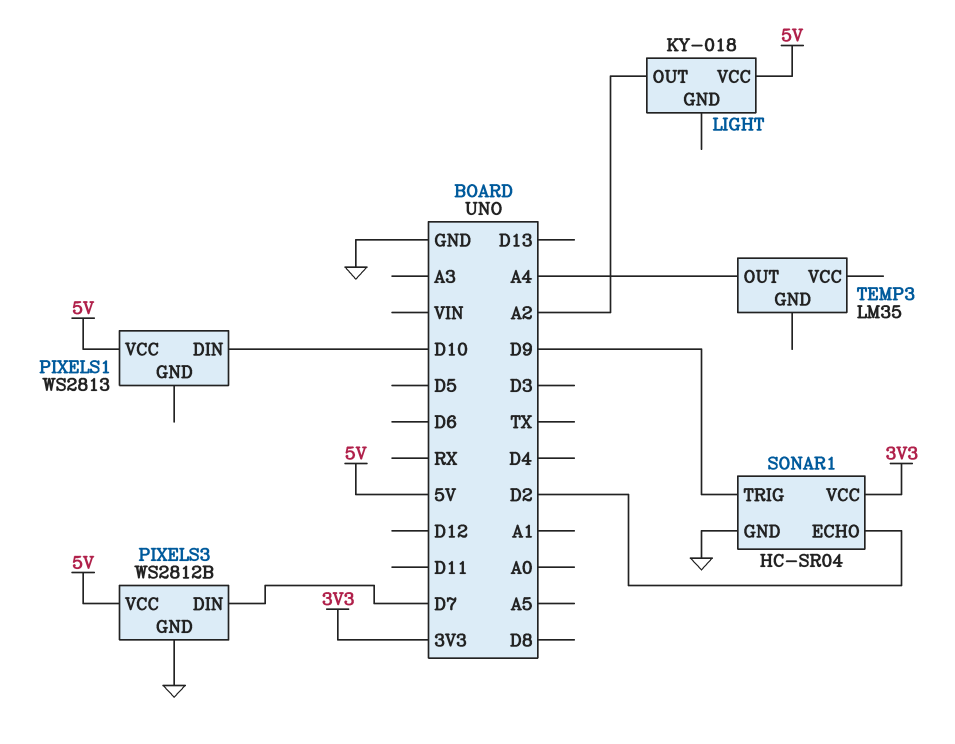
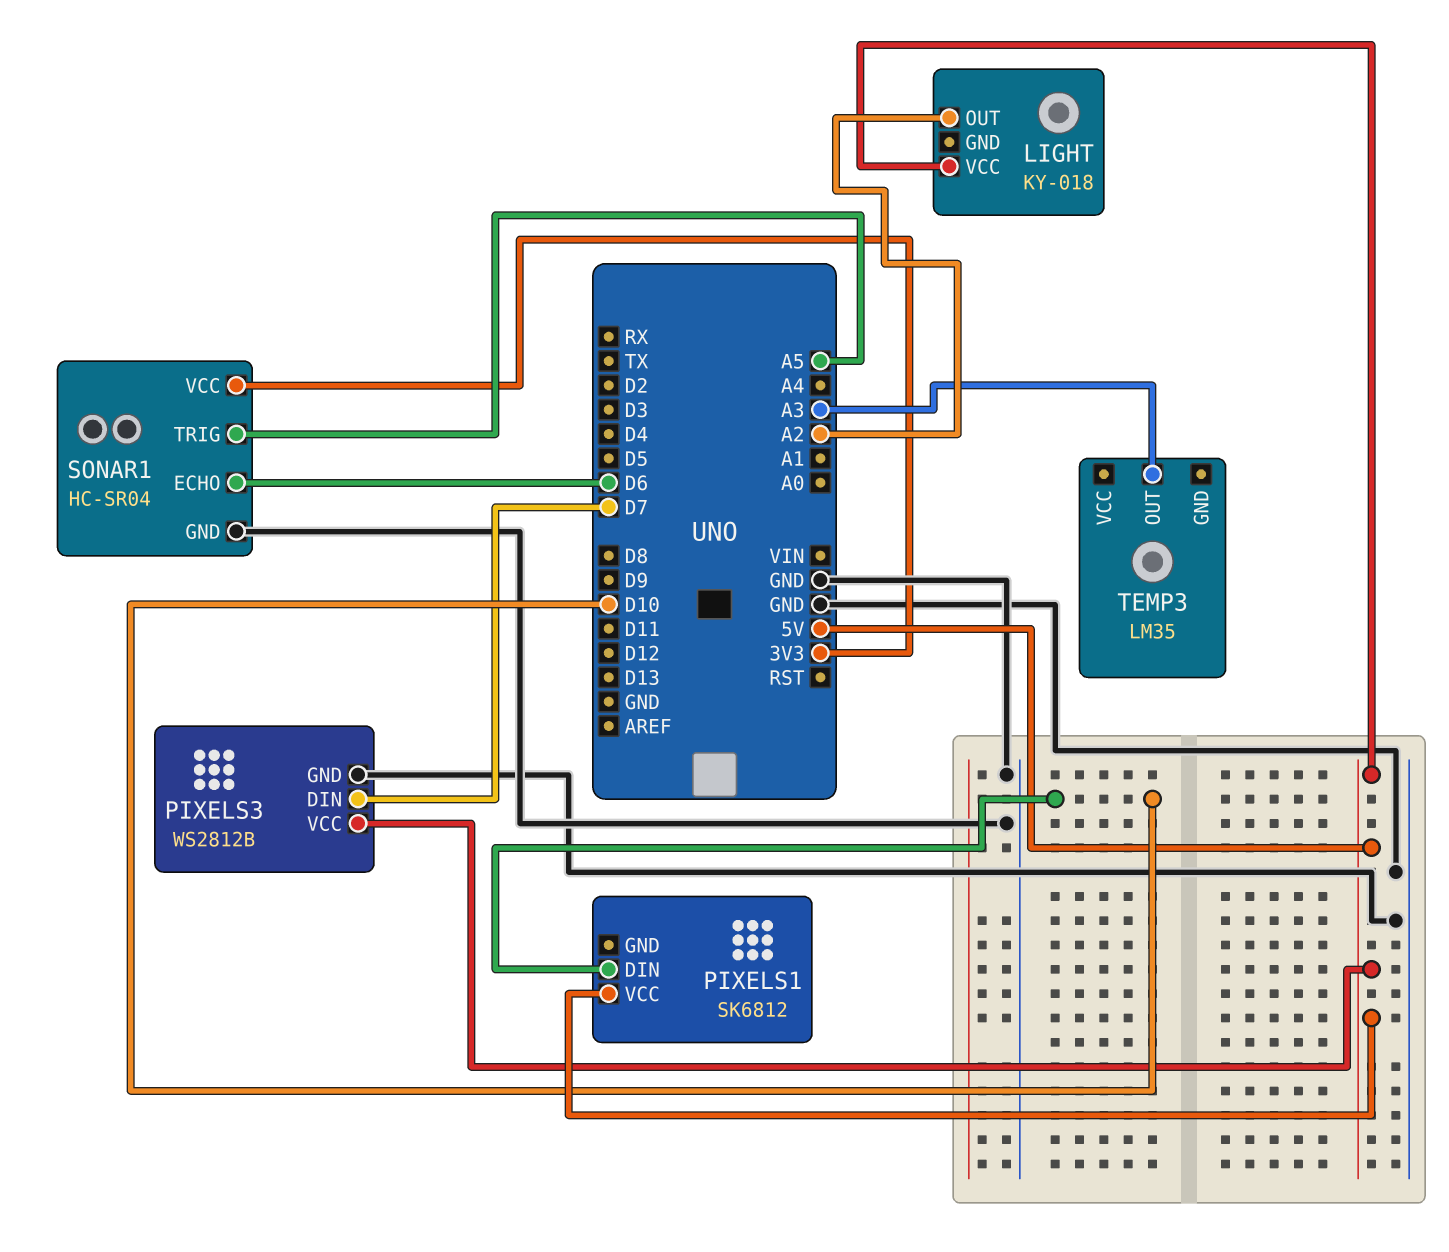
PIXELS1: WS2813 -> SK6812
SONAR1 pin ECHO: D2 -> D6
SONAR1 pin TRIG: D9 -> A5
TEMP3 pin OUT: A4 -> A3

